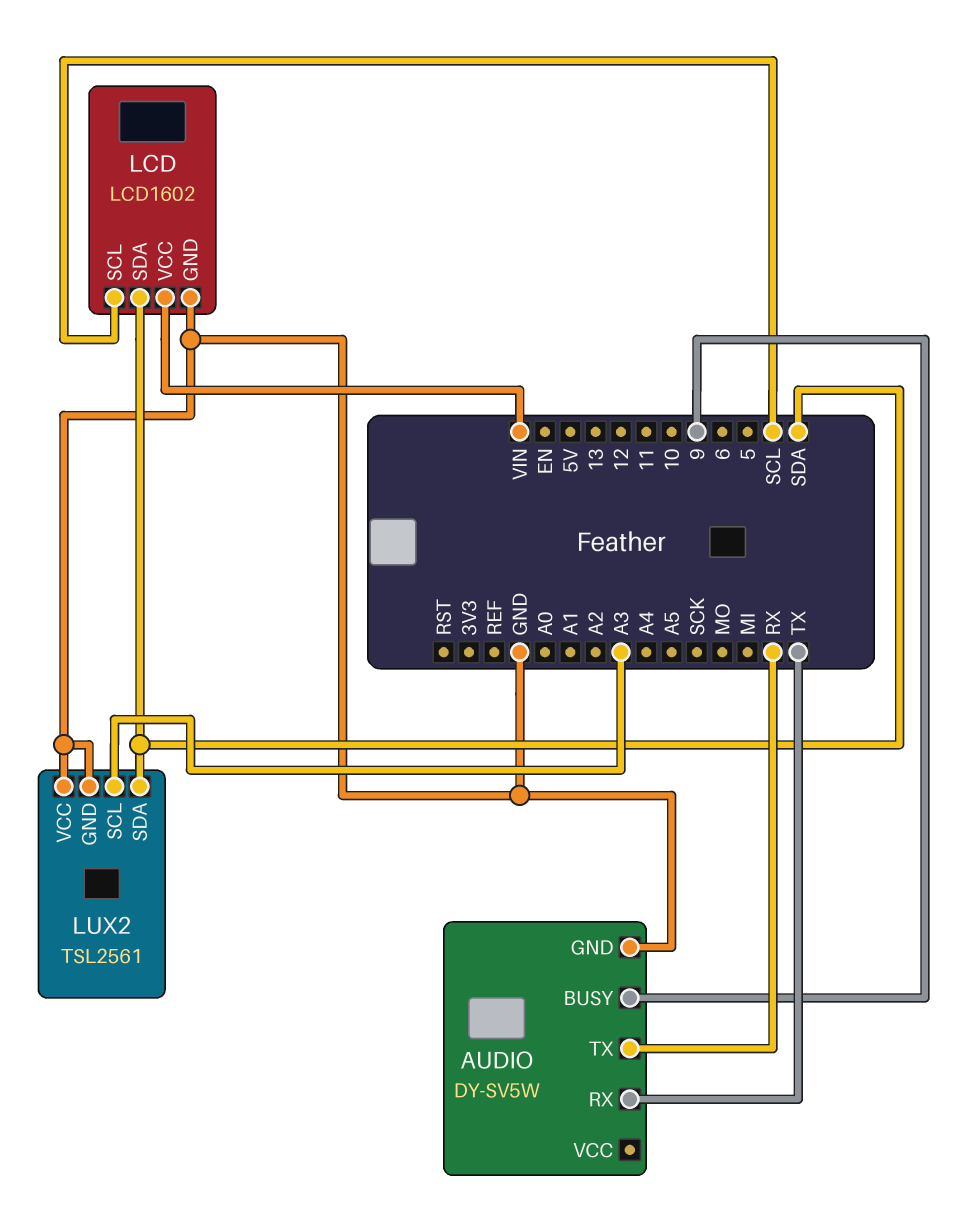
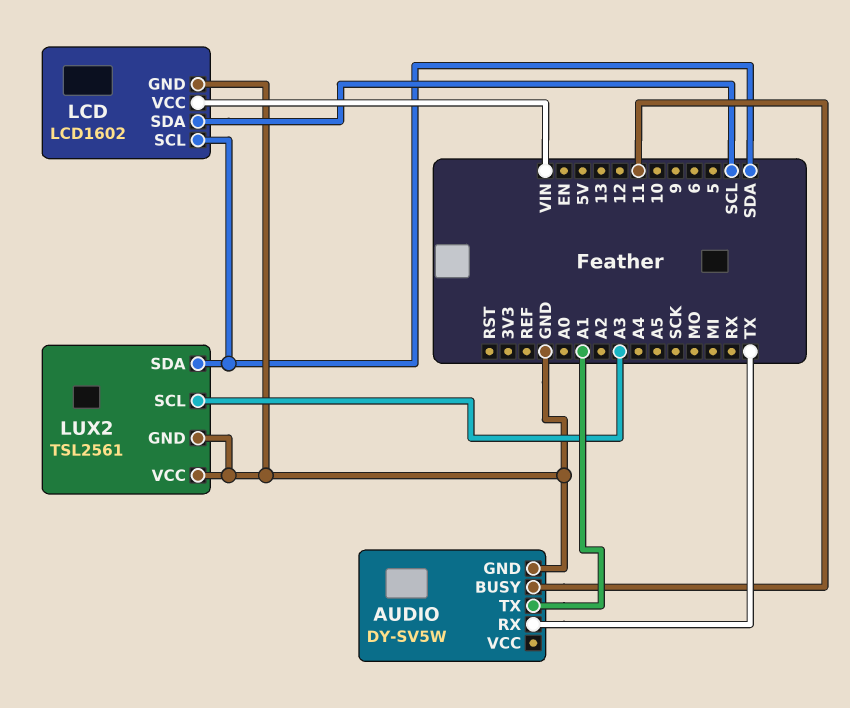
AUDIO pin BUSY: 9 -> 11
AUDIO pin TX: RX -> A1
LCD pin SCL: SCL -> SDA
LCD pin SDA: SDA -> SCL

